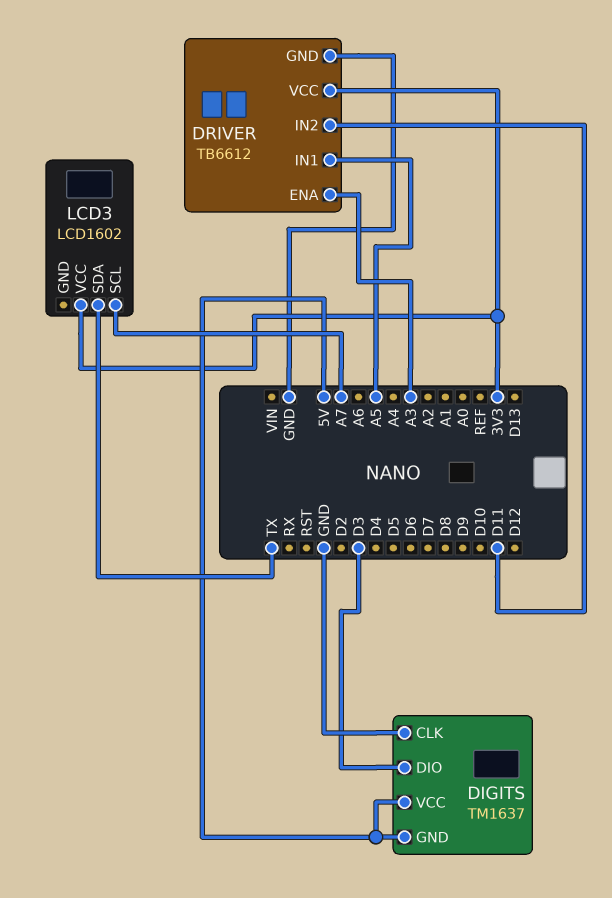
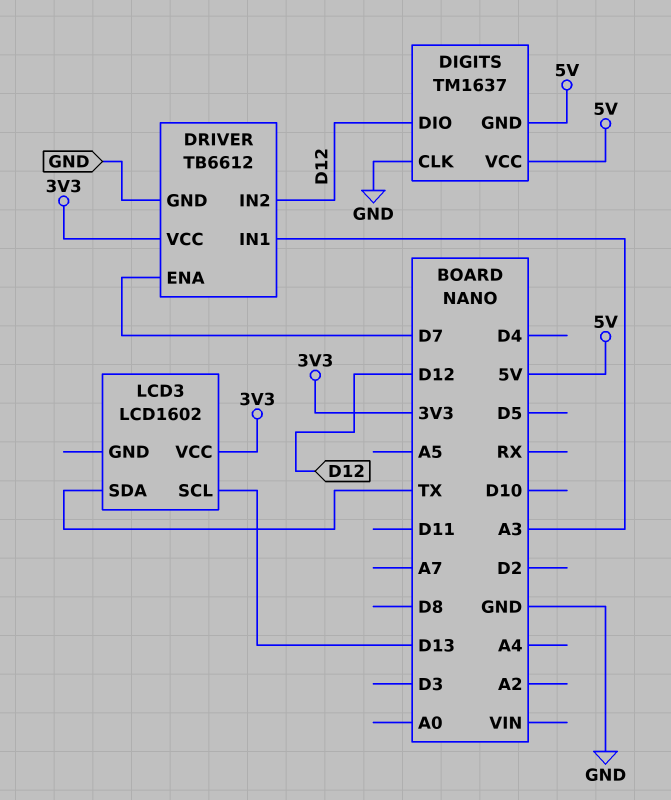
DIGITS pin DIO: D3 -> D12
DRIVER pin ENA: A3 -> D7
DRIVER pin IN1: A5 -> A3
DRIVER pin IN2: D11 -> D12
LCD3 pin SCL: A7 -> D13

